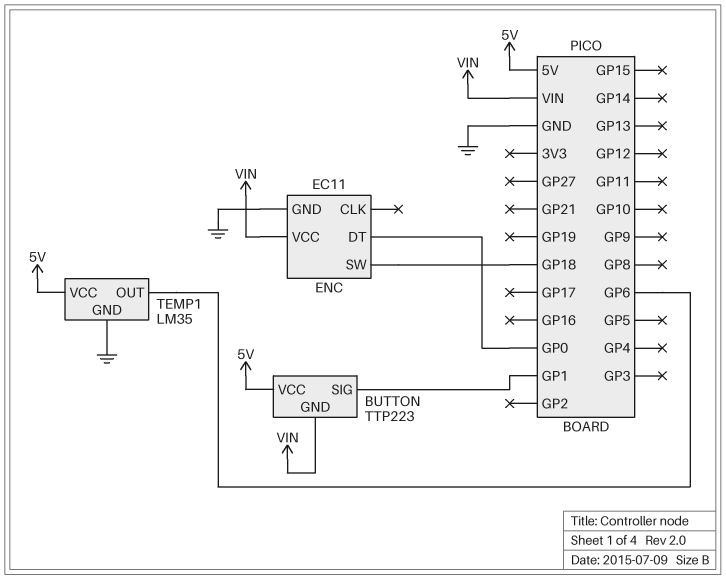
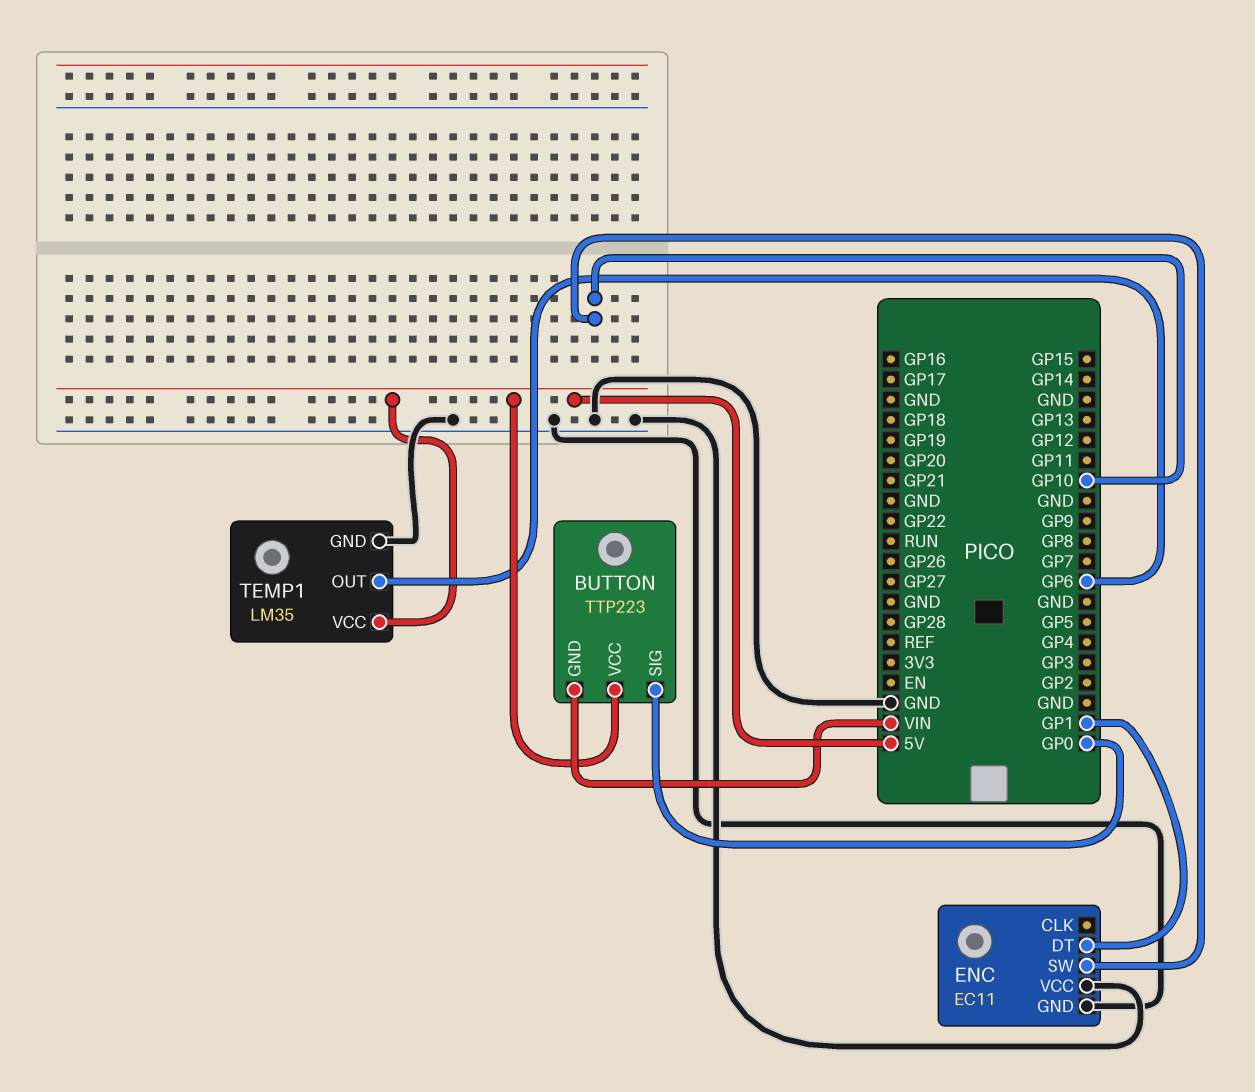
BUTTON pin SIG: GP1 -> GP0
ENC pin DT: GP0 -> GP1
ENC pin SW: GP18 -> GP10
ENC pin VCC: VIN -> GND

